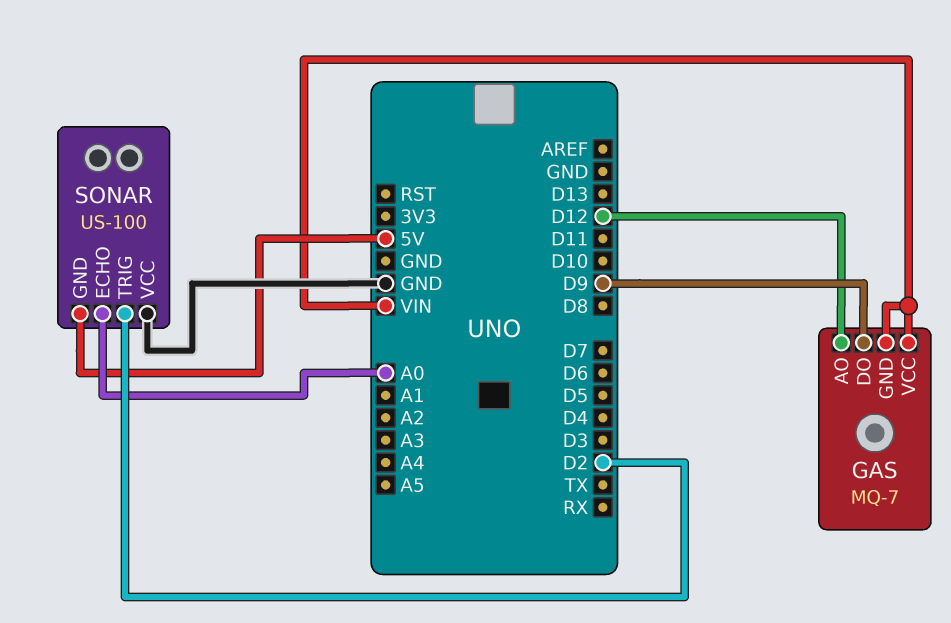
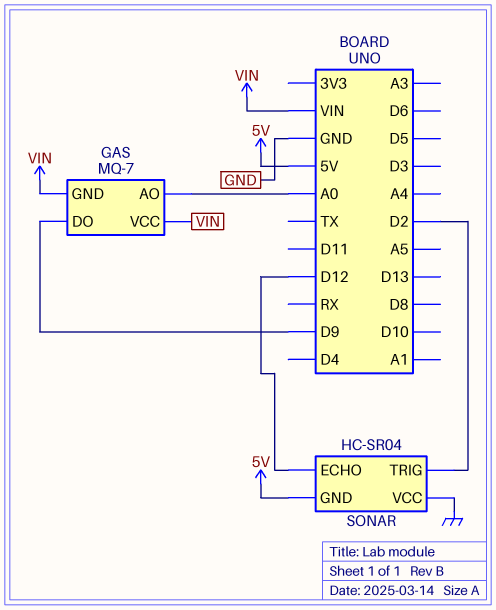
GAS pin AO: D12 -> A0
SONAR: US-100 -> HC-SR04
SONAR pin ECHO: A0 -> D12

